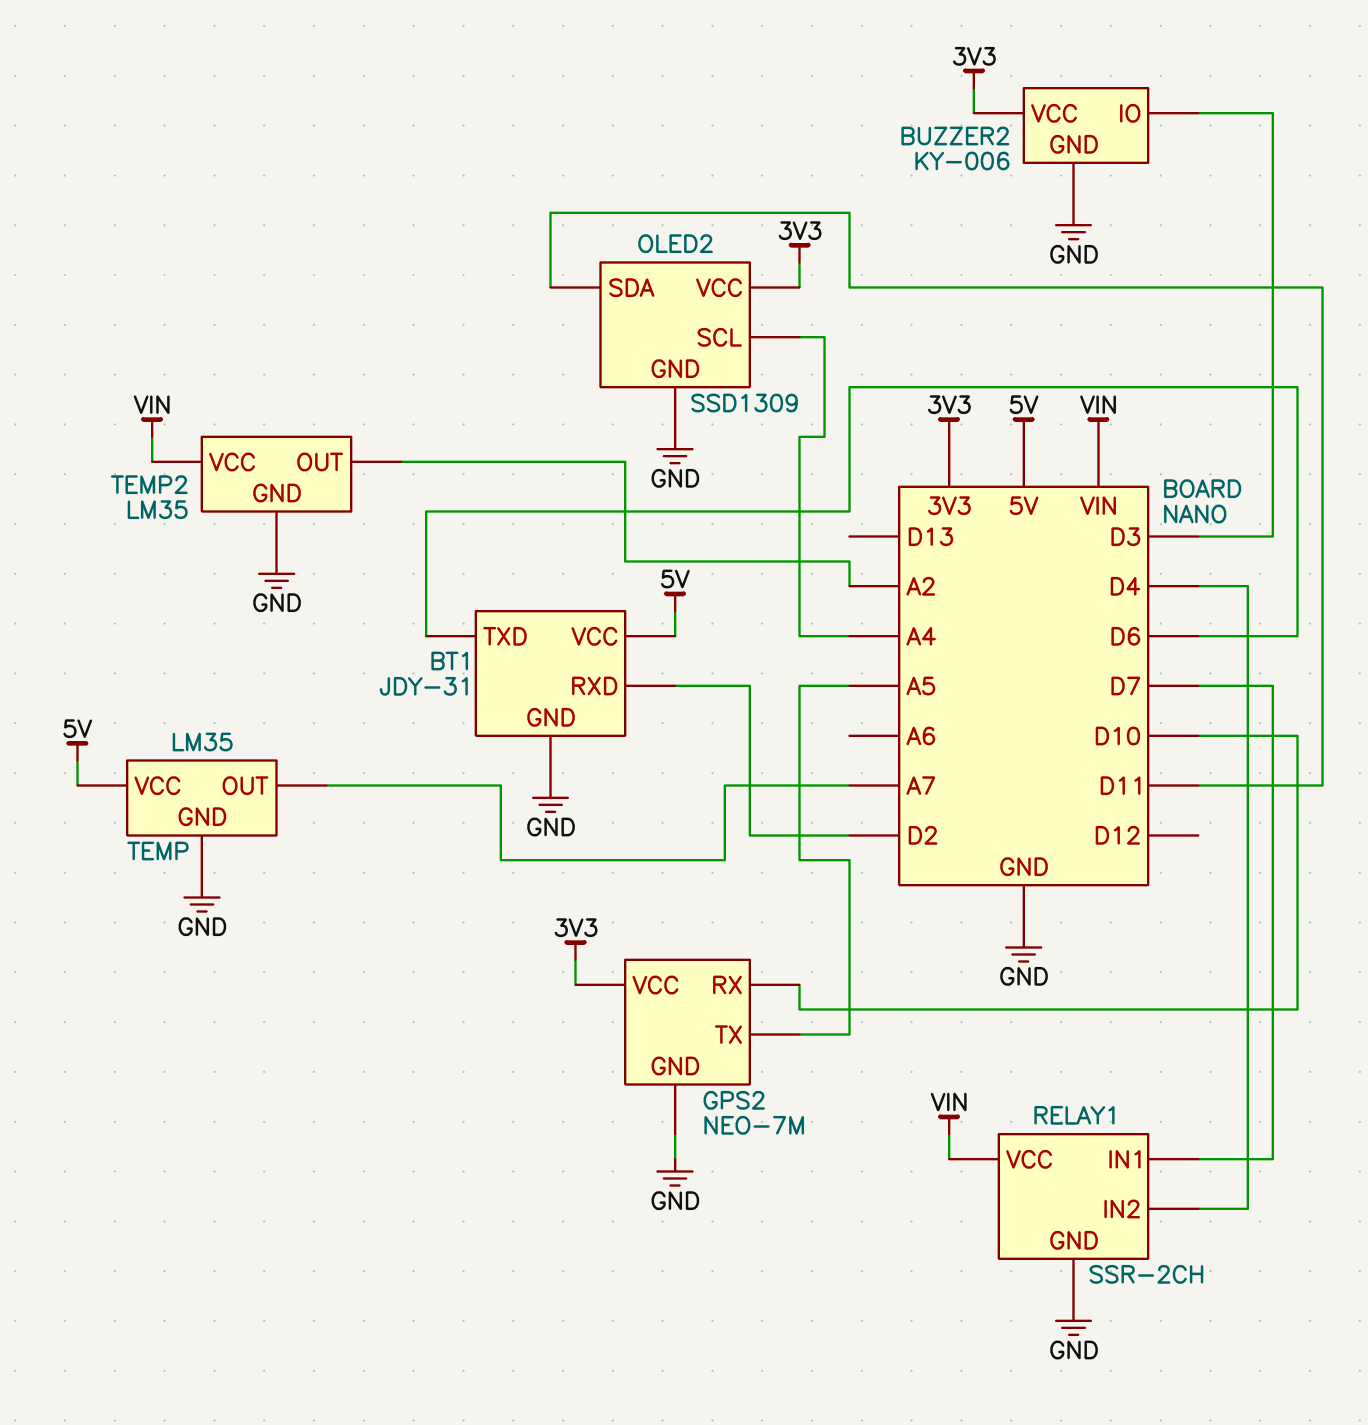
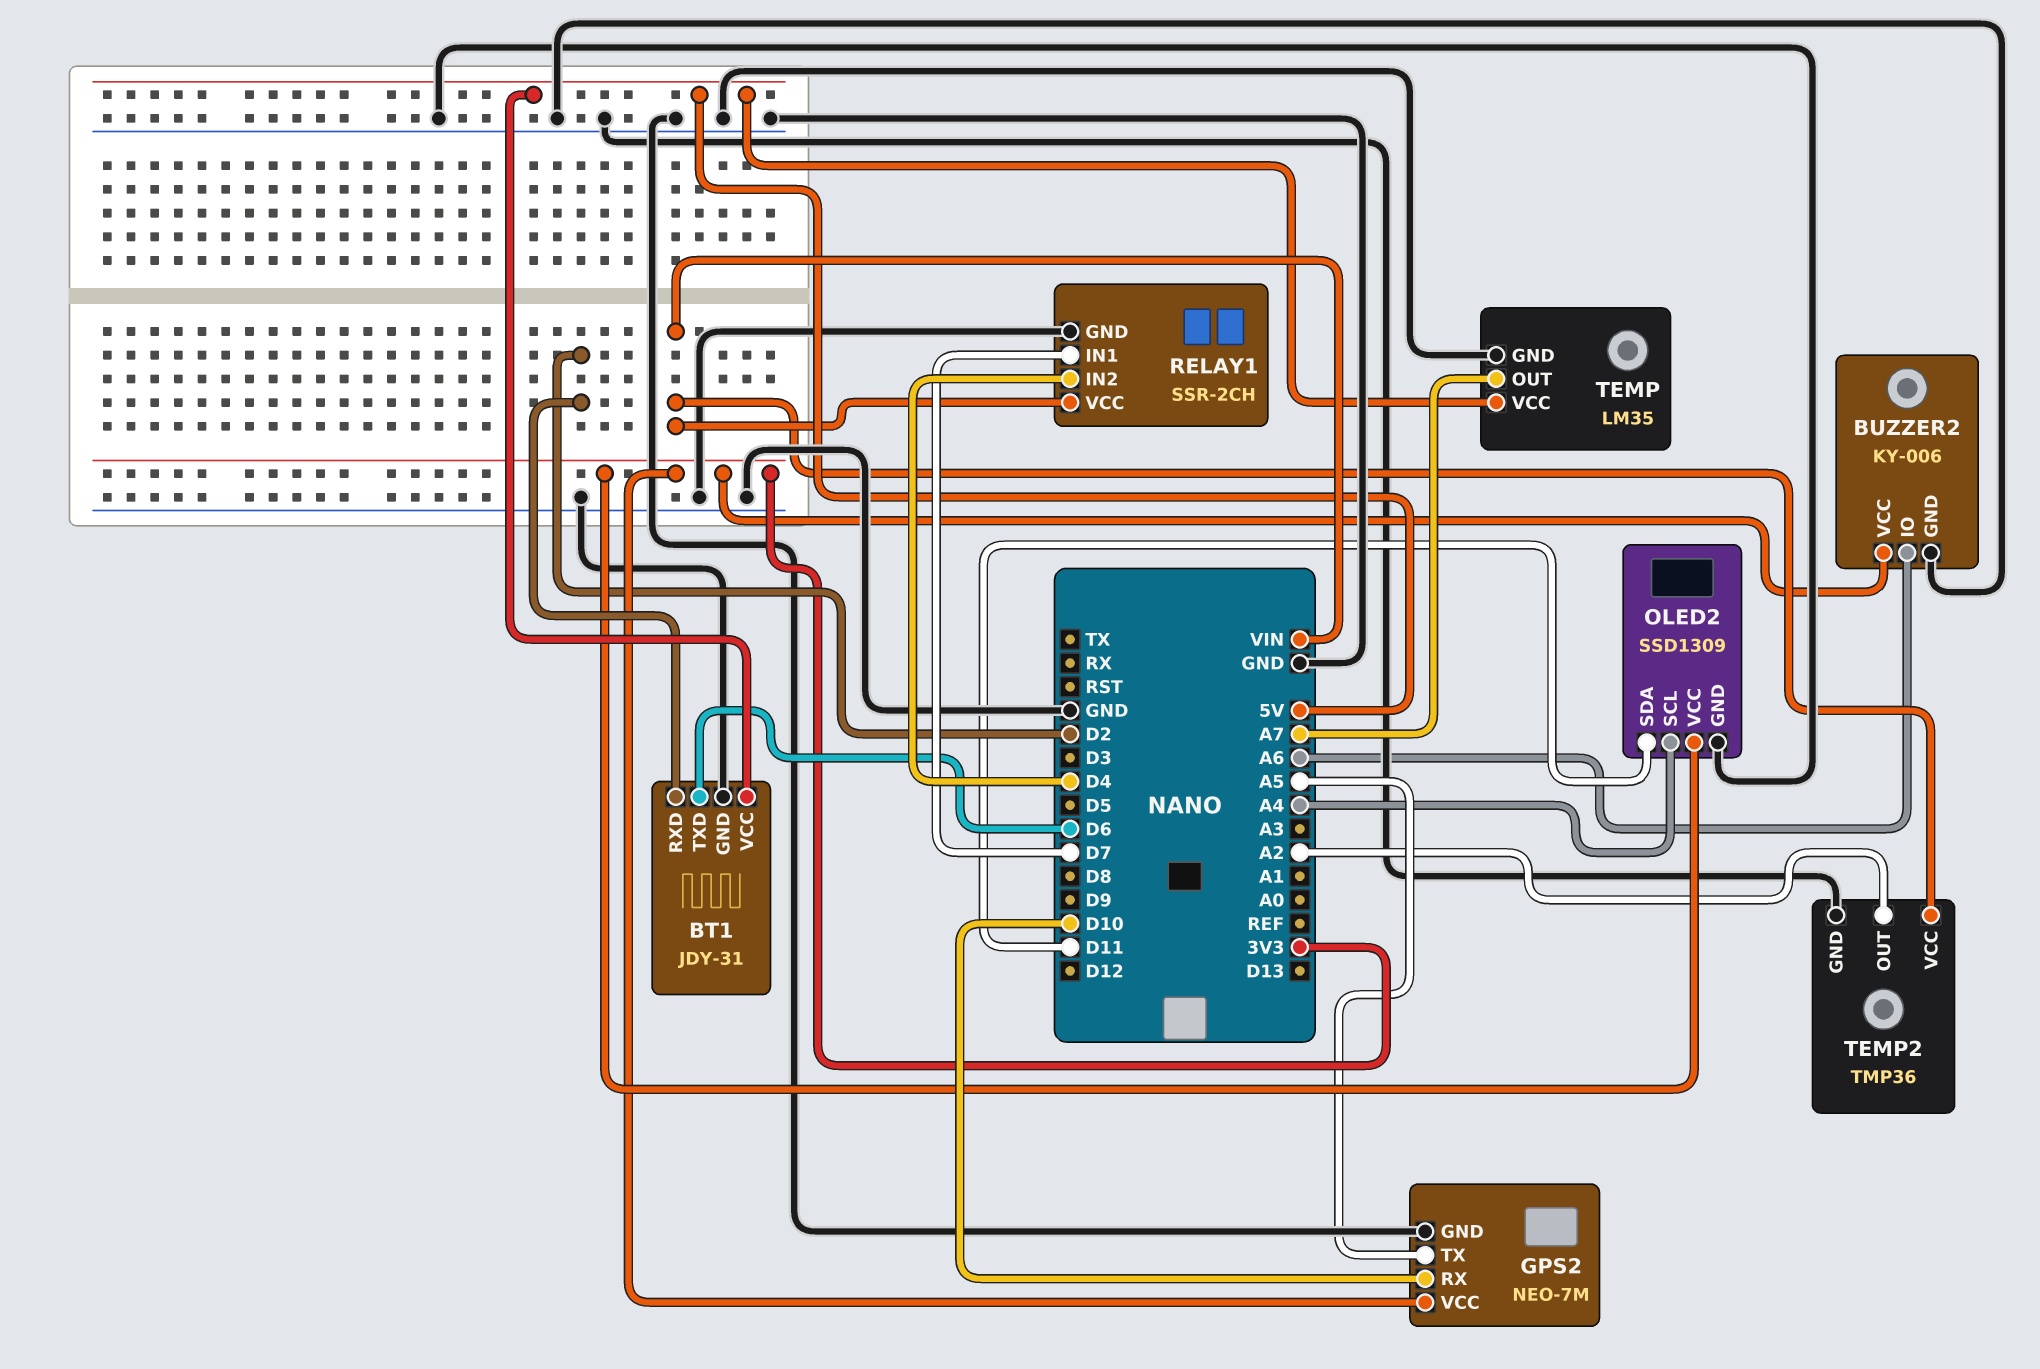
BUZZER2 pin IO: D3 -> A6
TEMP2: LM35 -> TMP36

